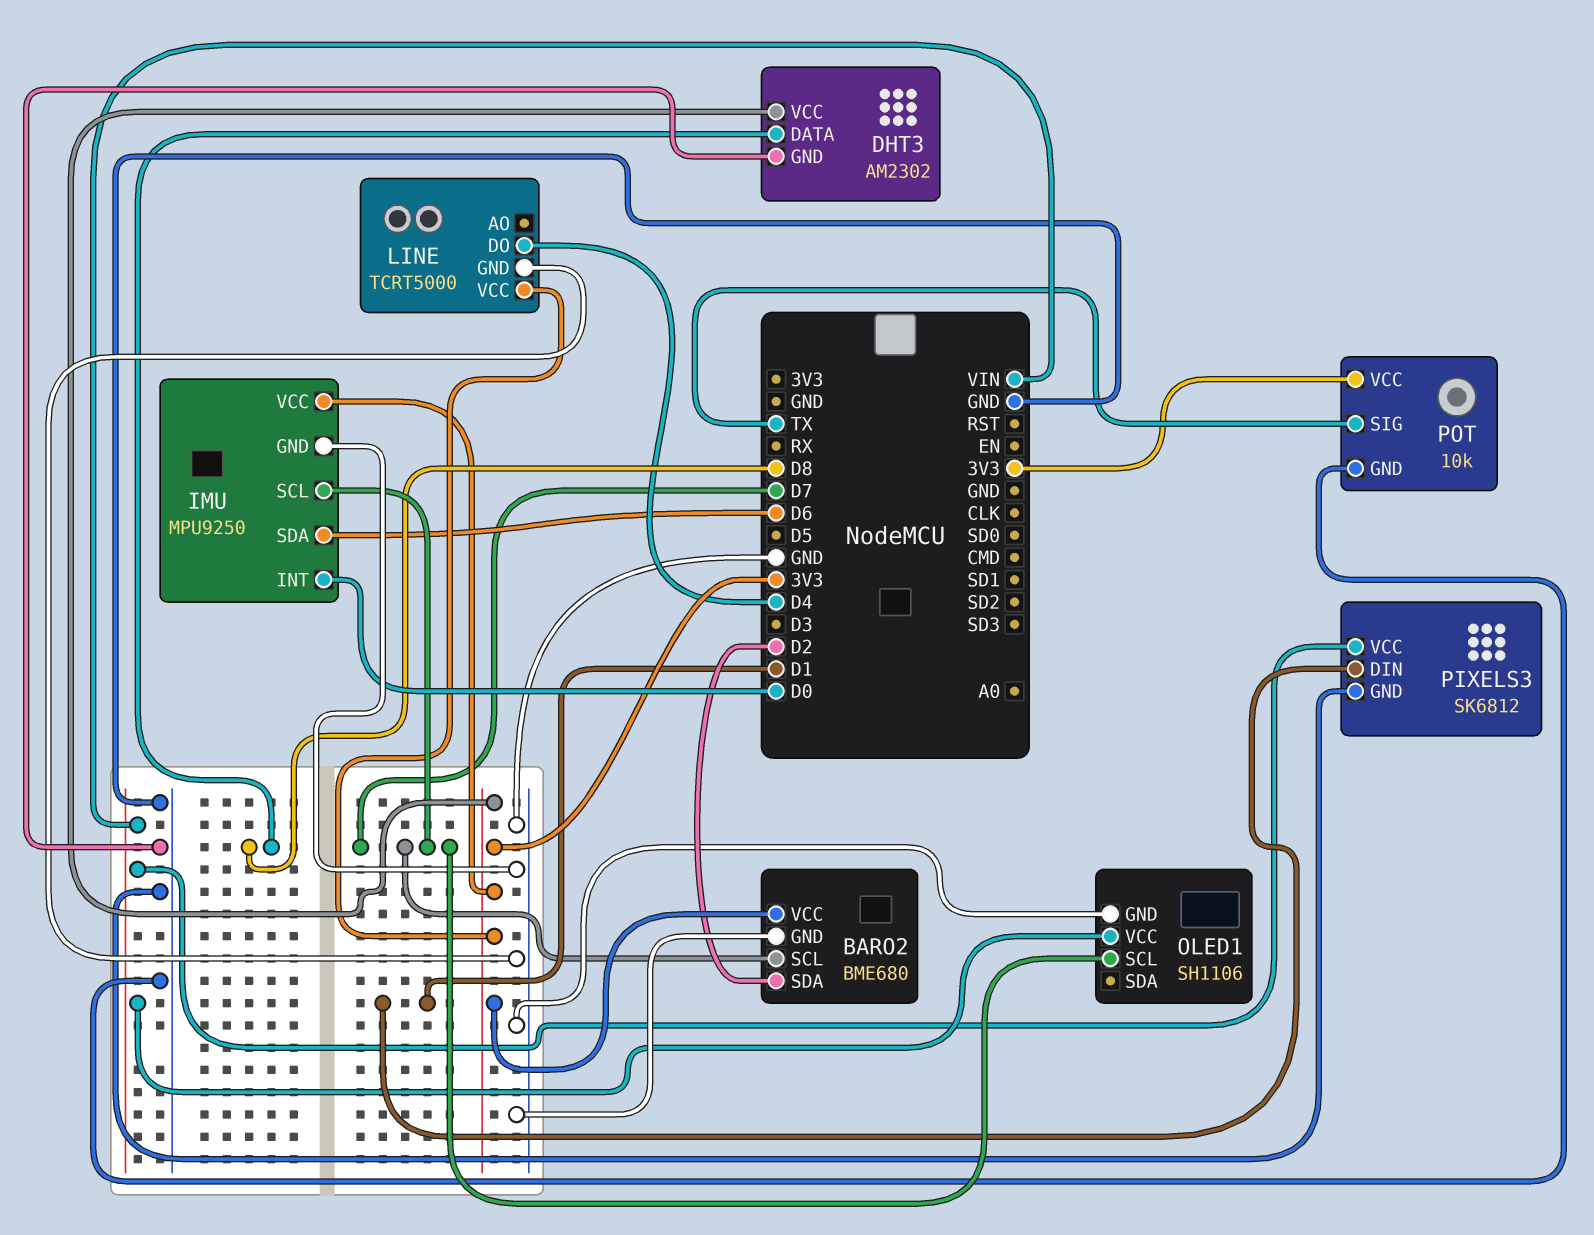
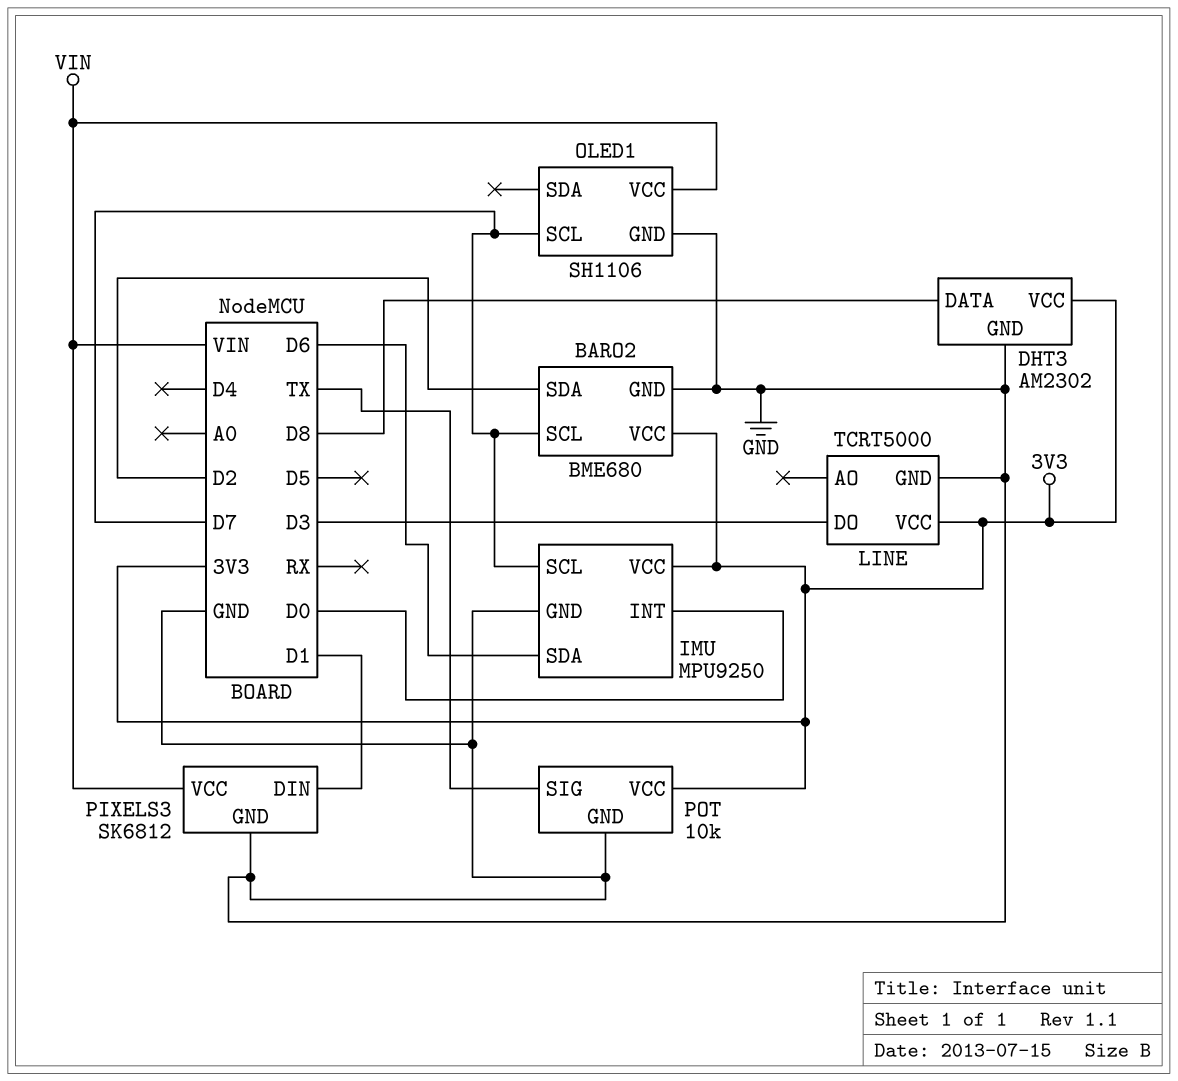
LINE pin DO: D4 -> D3

